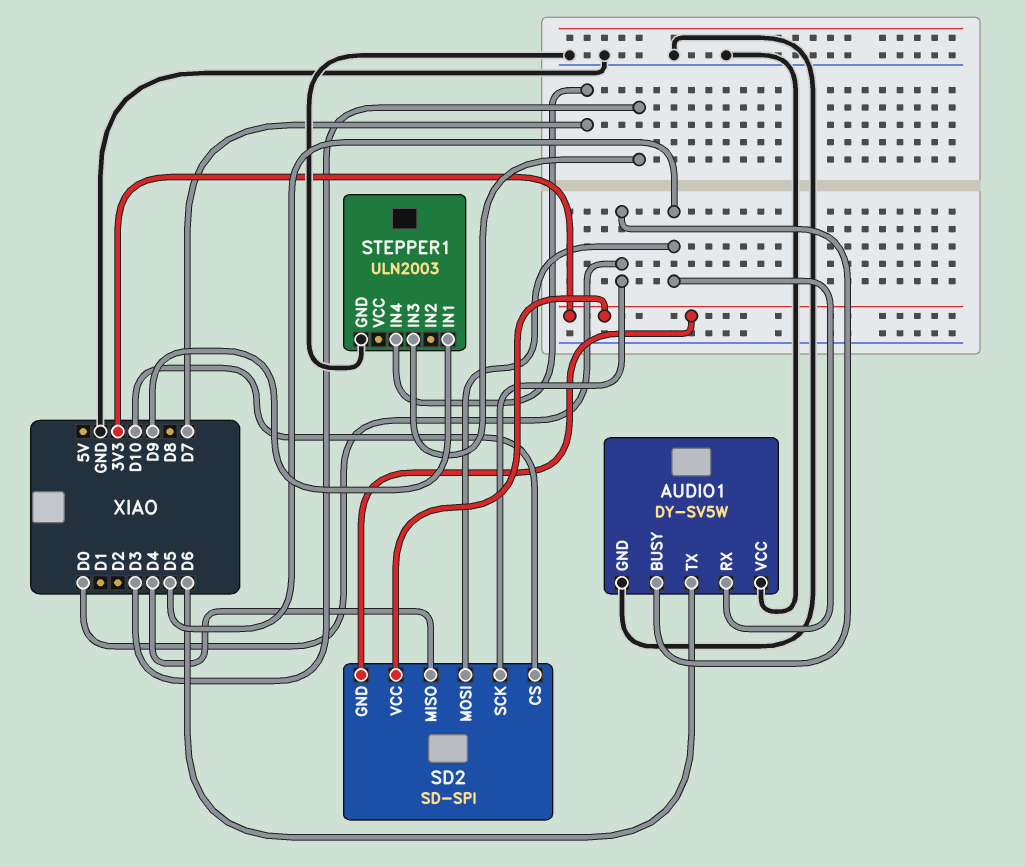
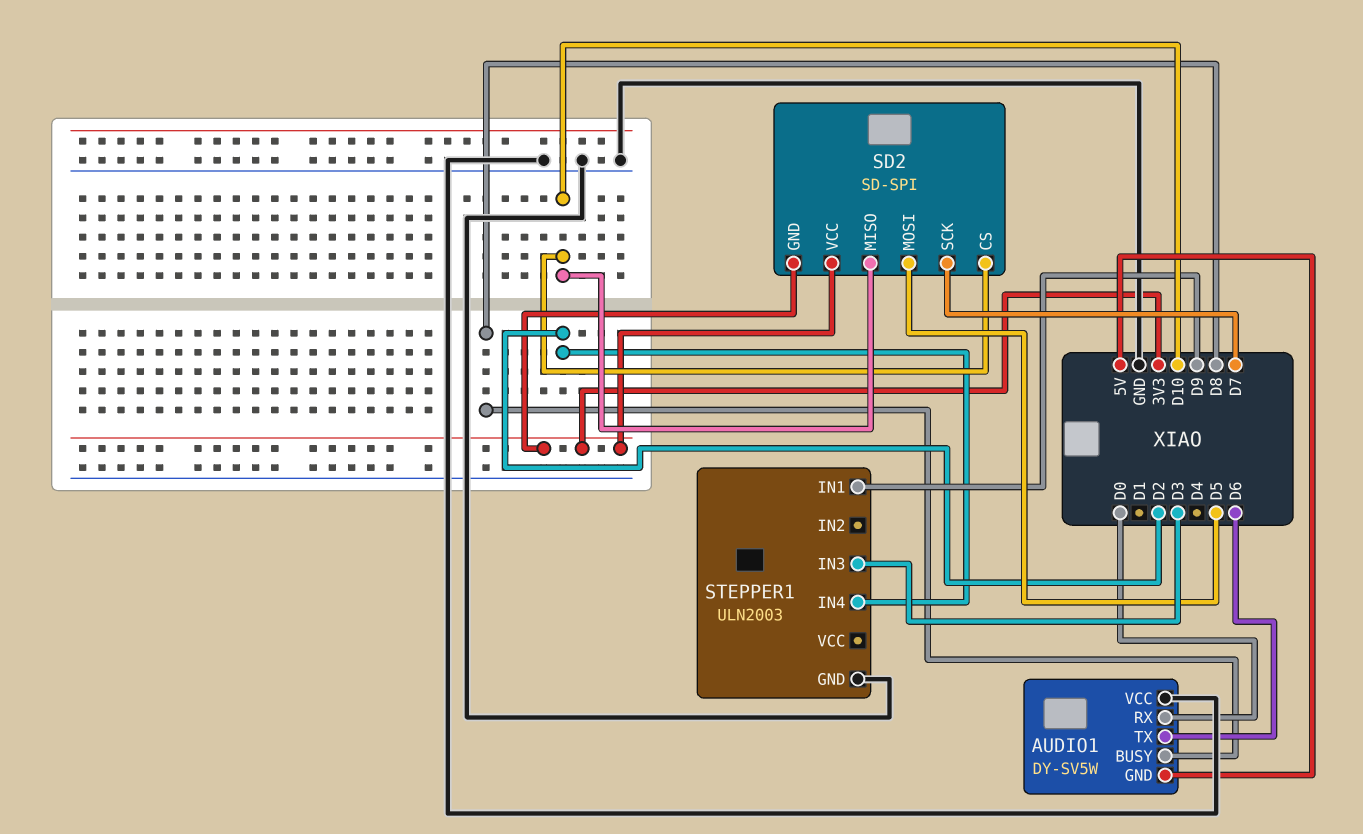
AUDIO1 pin BUSY: D0 -> D8
AUDIO1 pin GND: GND -> 5V
AUDIO1 pin RX: D5 -> D0
SD2 pin MISO: D4 -> D10
SD2 pin SCK: D0 -> D7
STEPPER1 pin IN4: D7 -> D2

